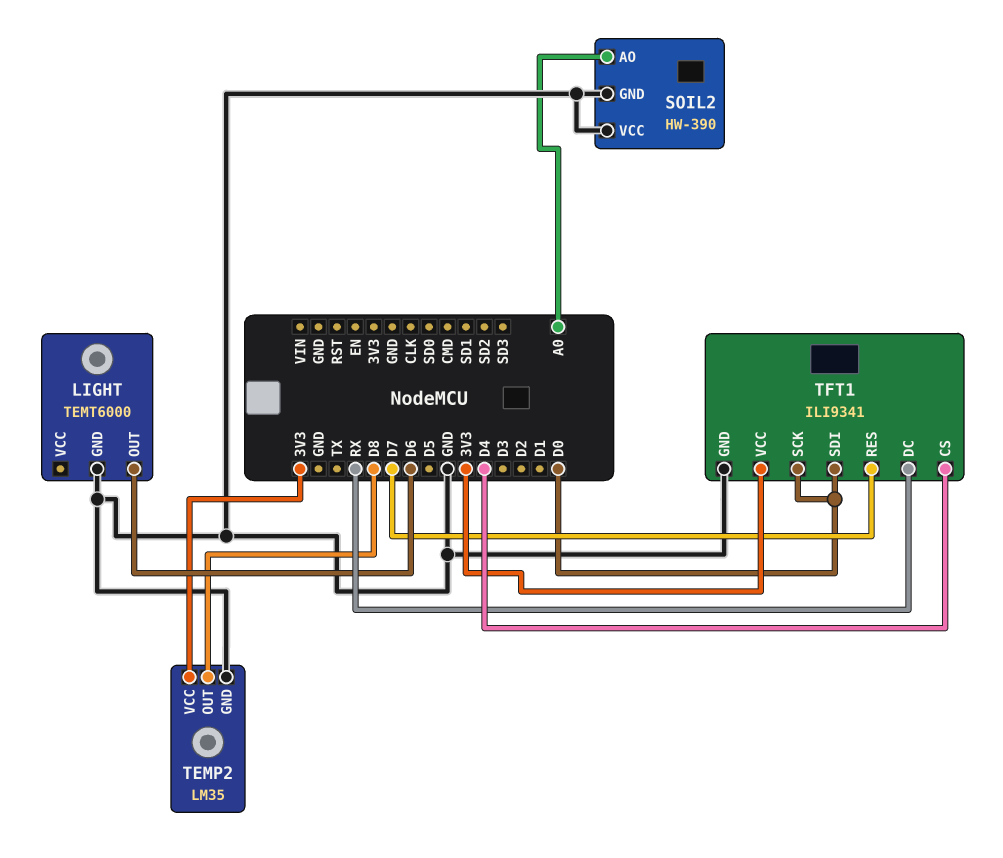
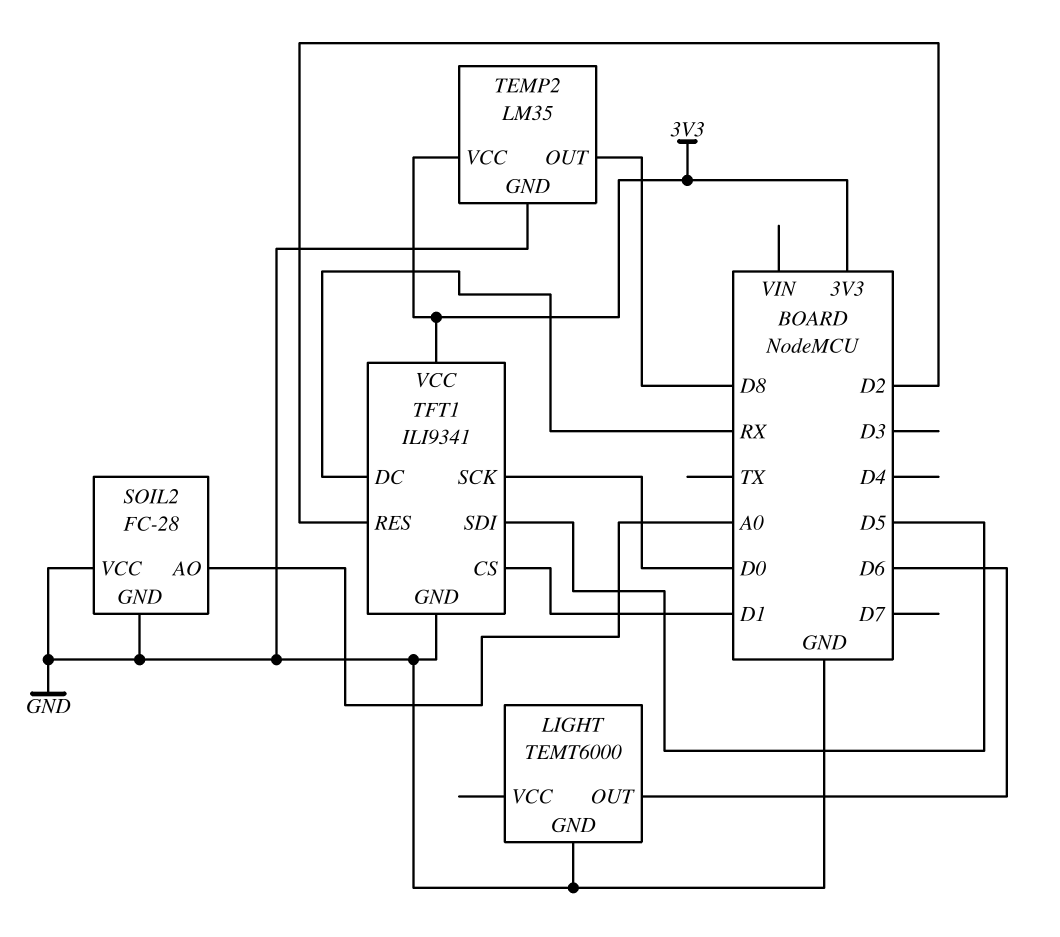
SOIL2: HW-390 -> FC-28
TFT1 pin CS: D4 -> D1
TFT1 pin RES: D7 -> D2
TFT1 pin SDI: D0 -> D5

